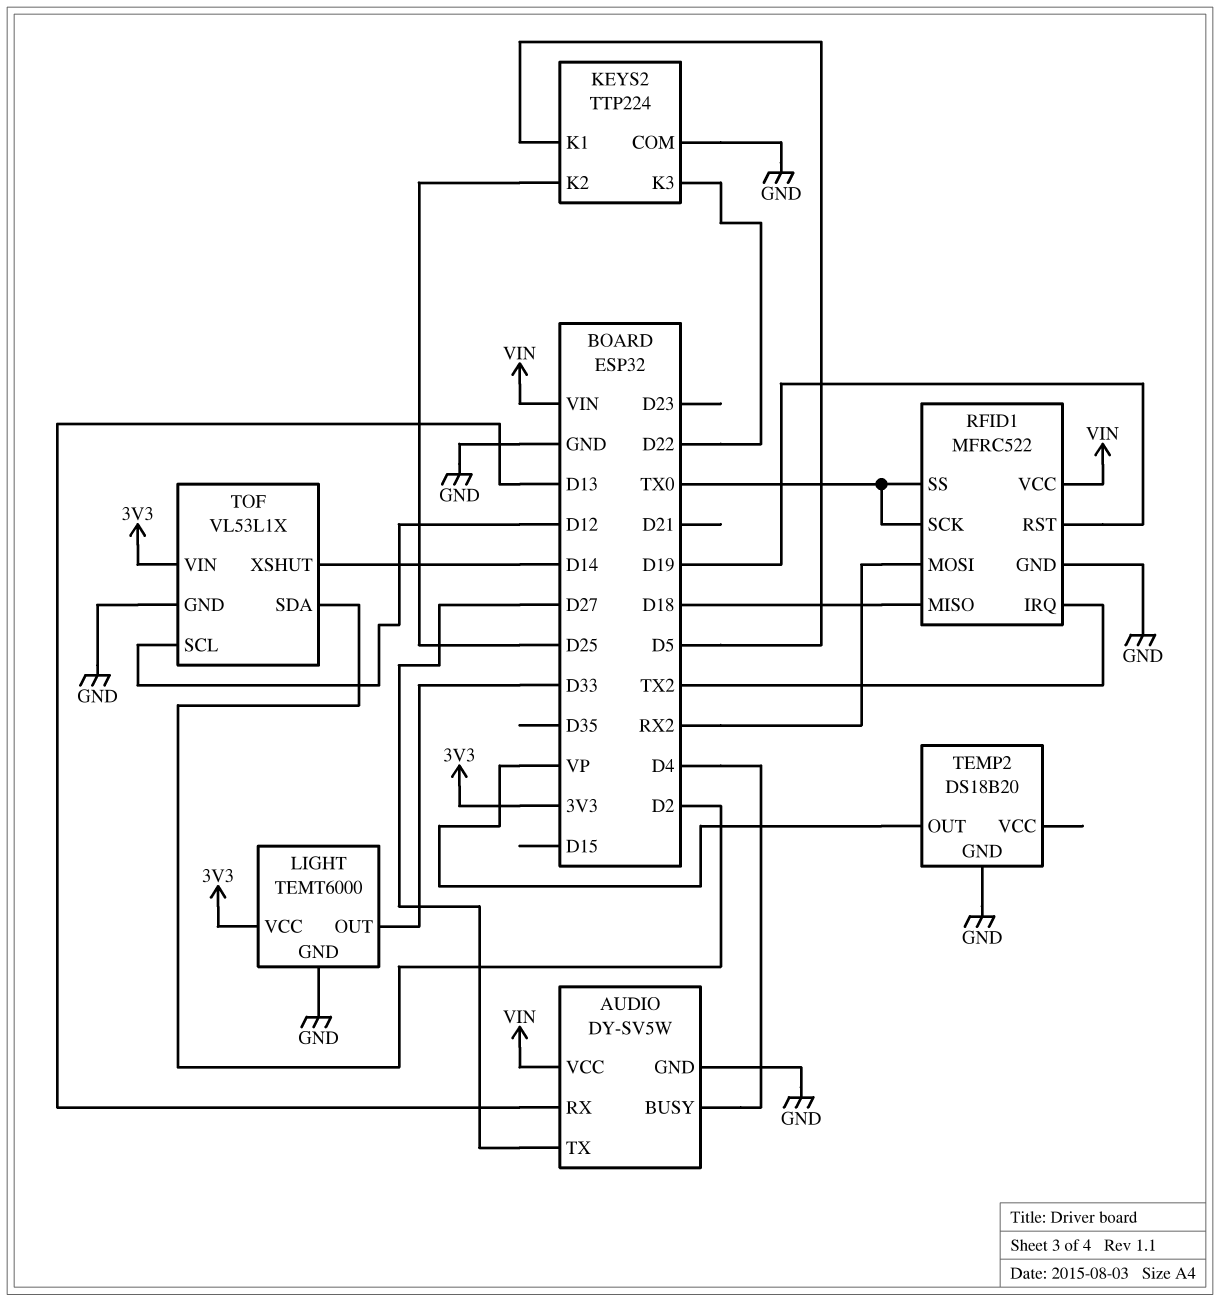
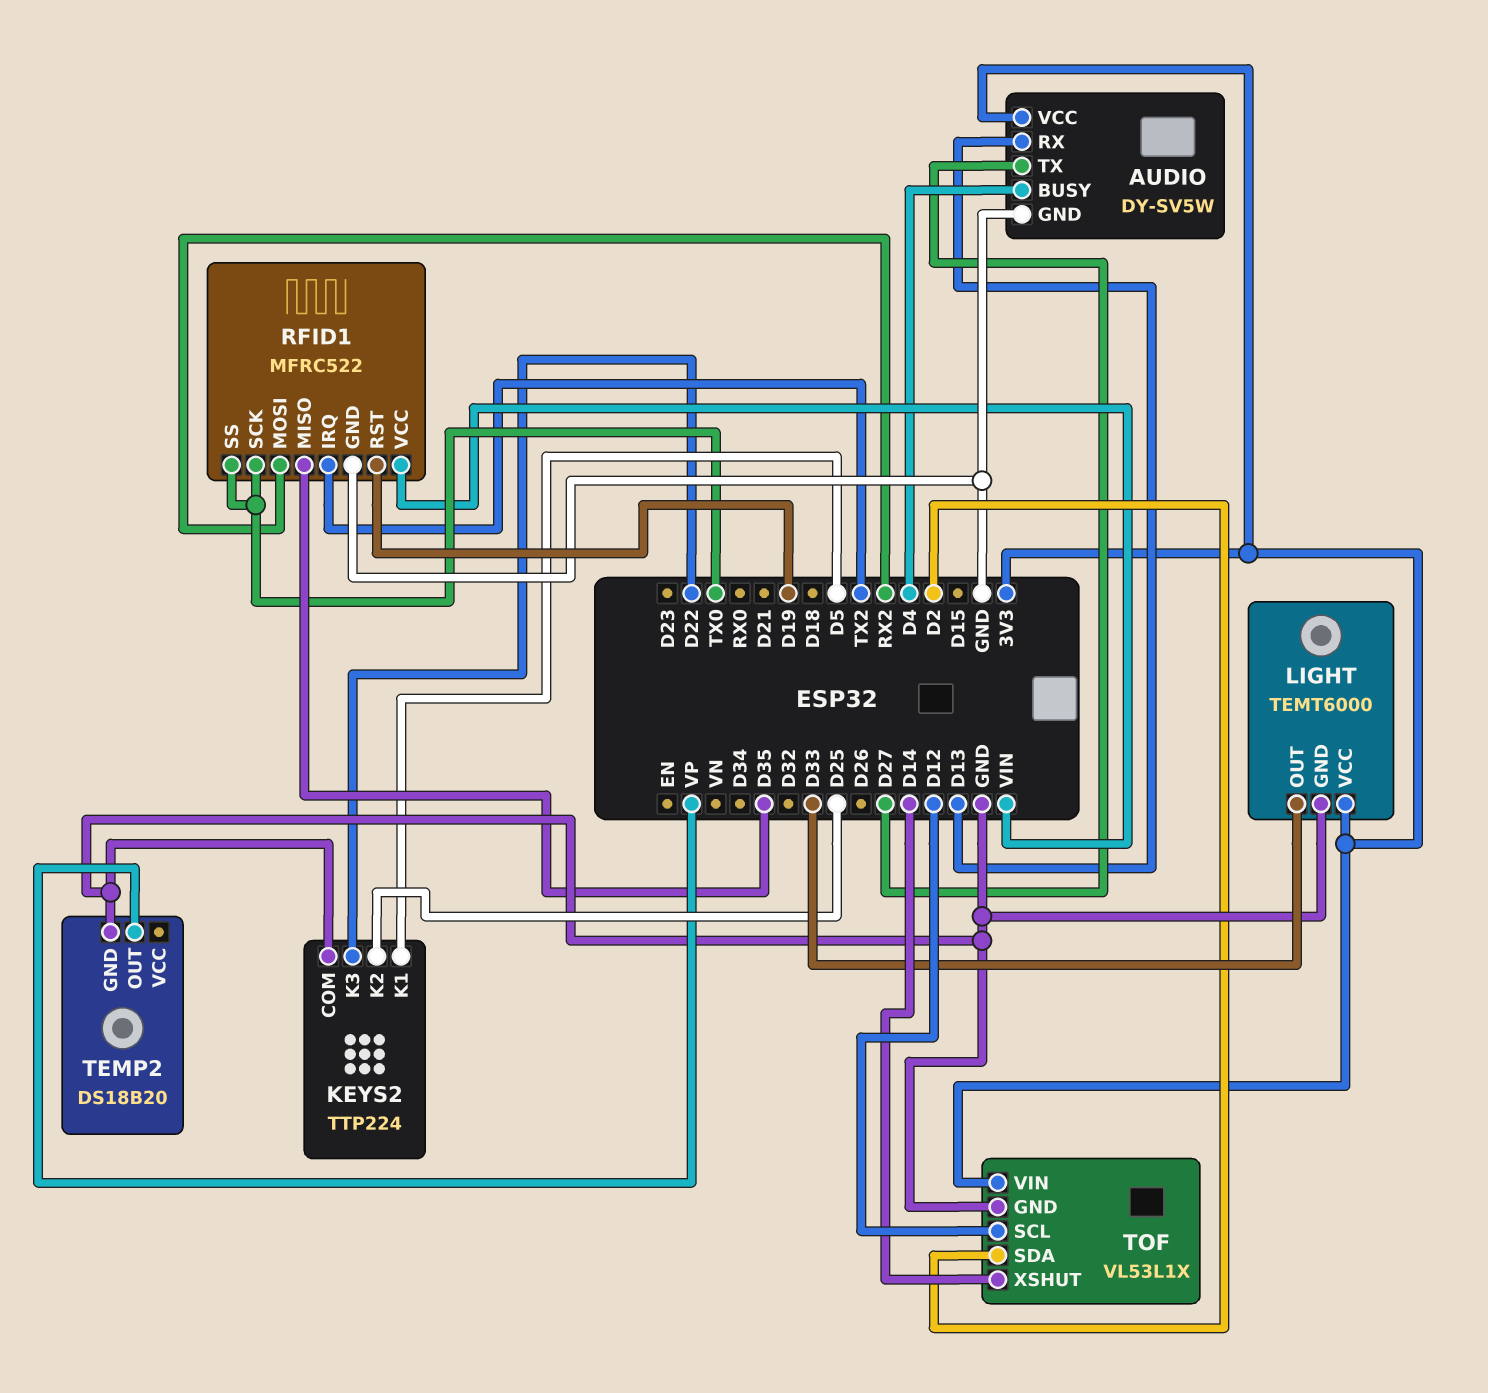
AUDIO pin VCC: VIN -> 3V3
RFID1 pin MISO: D18 -> D35

